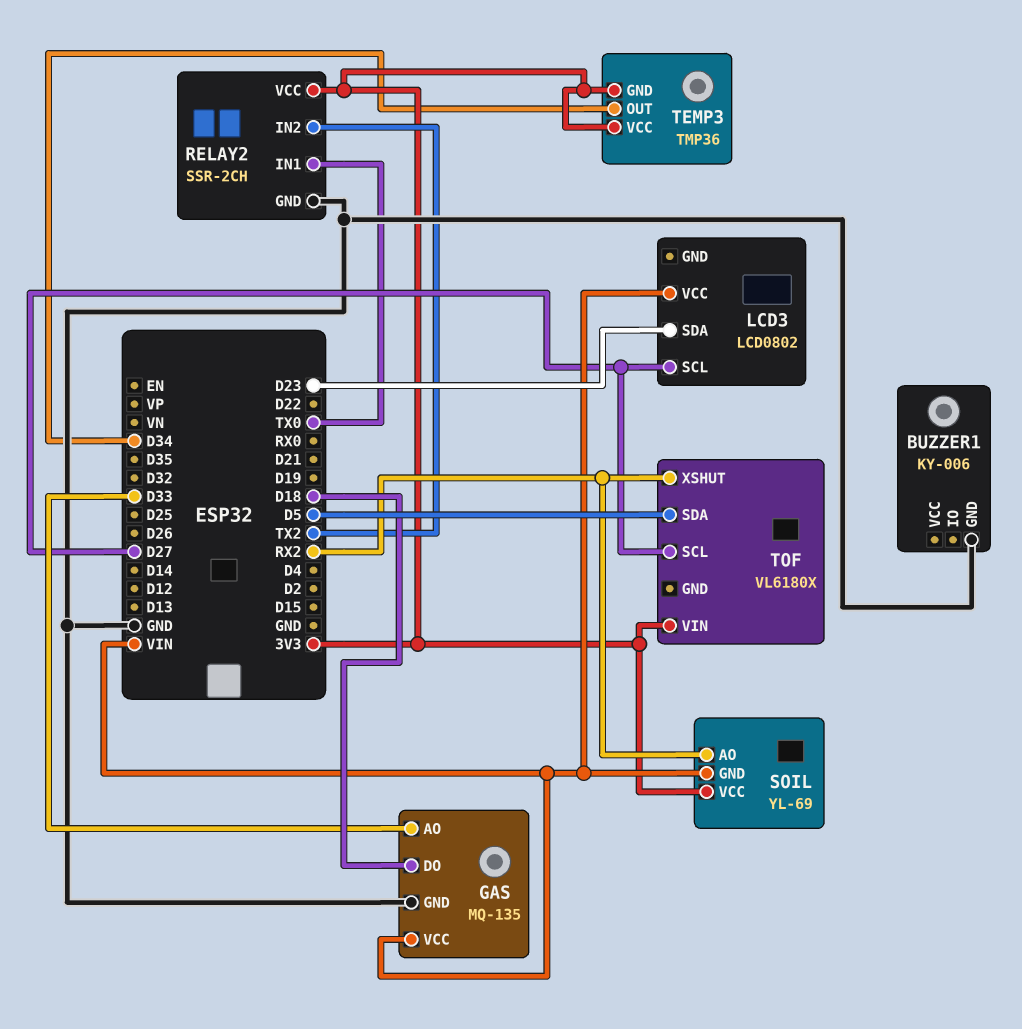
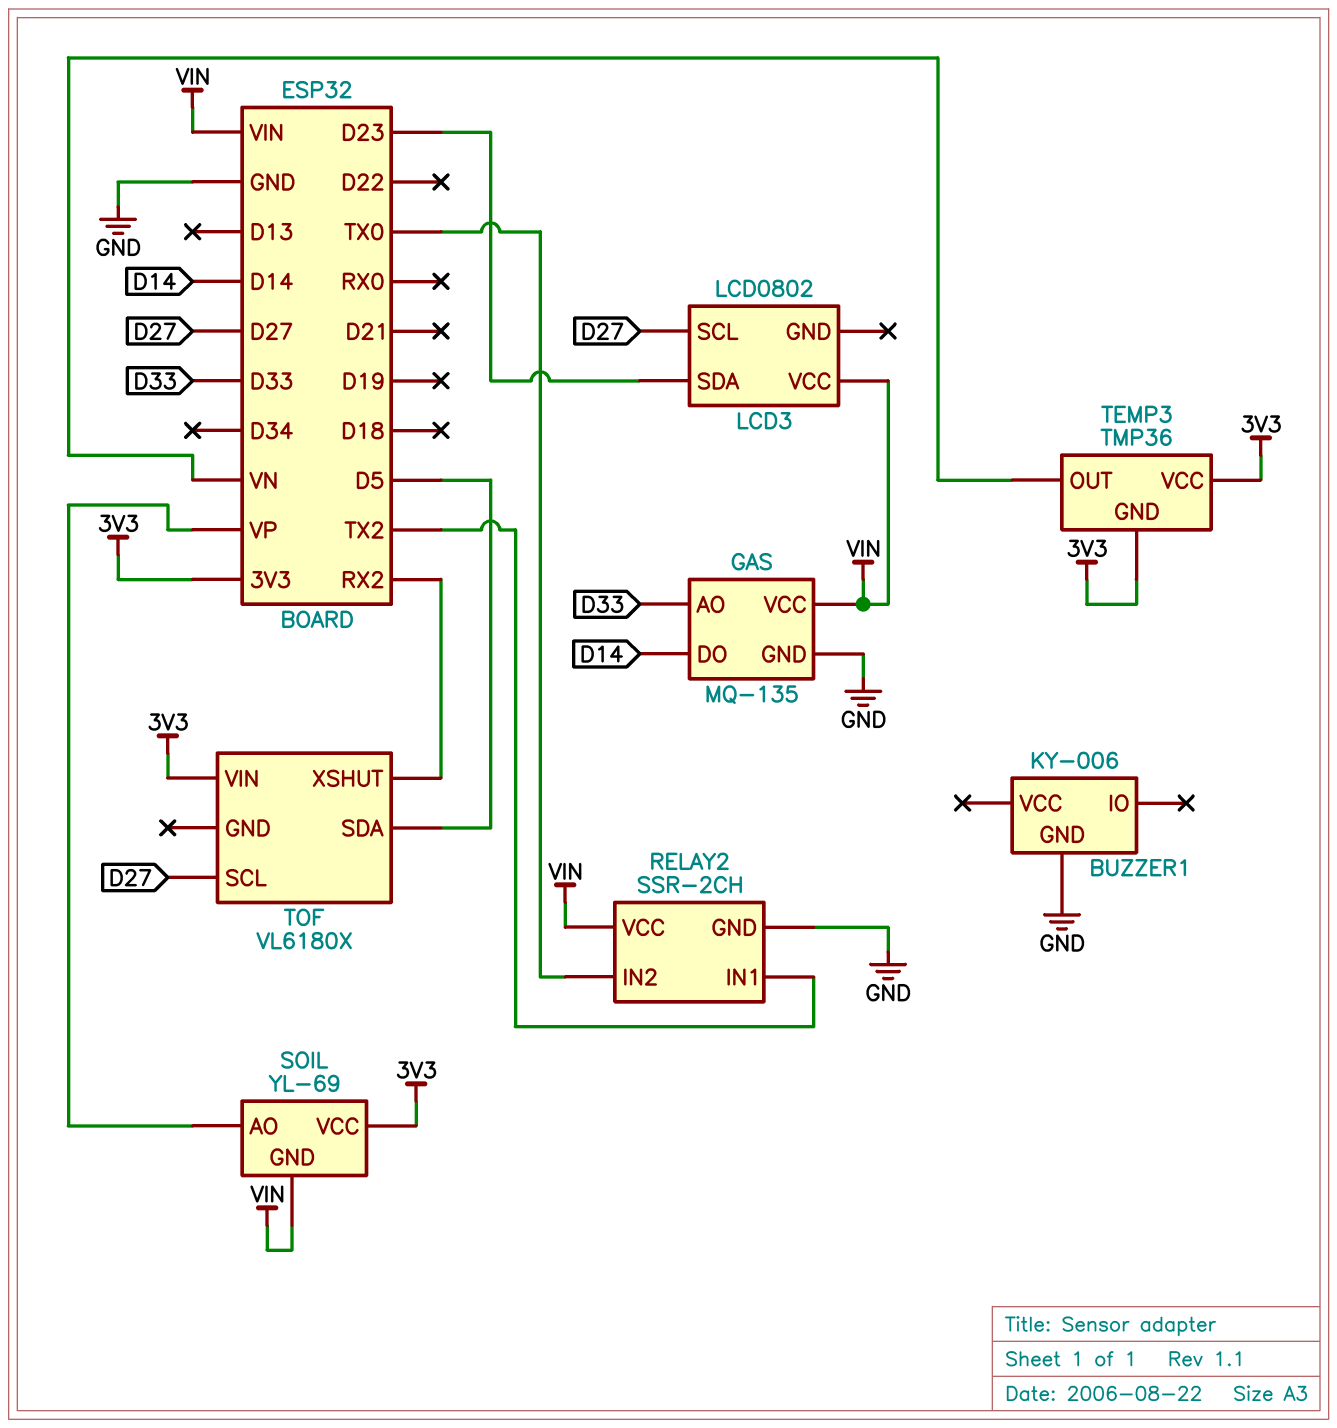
GAS pin DO: D18 -> D14
RELAY2 pin IN1: TX0 -> TX2
RELAY2 pin IN2: TX2 -> TX0
RELAY2 pin VCC: 3V3 -> VIN
SOIL pin AO: RX2 -> VP
TEMP3 pin OUT: D34 -> VN

